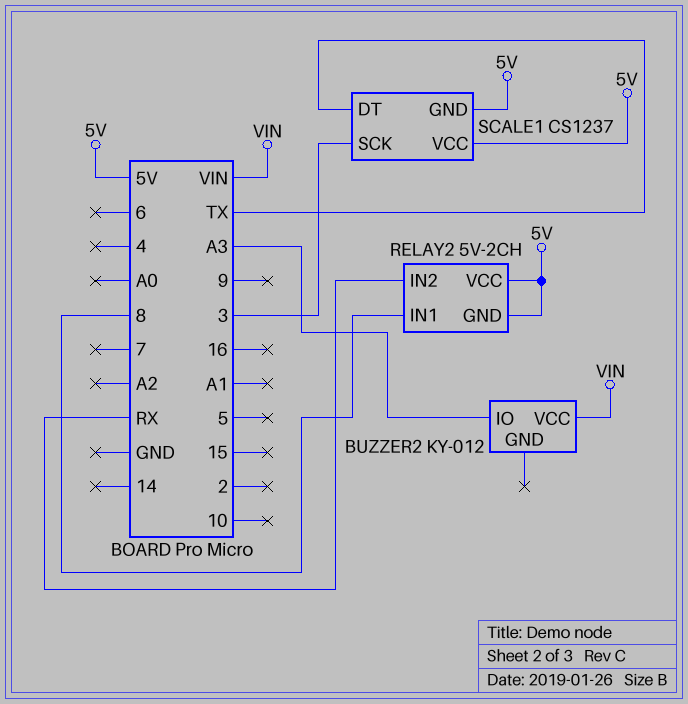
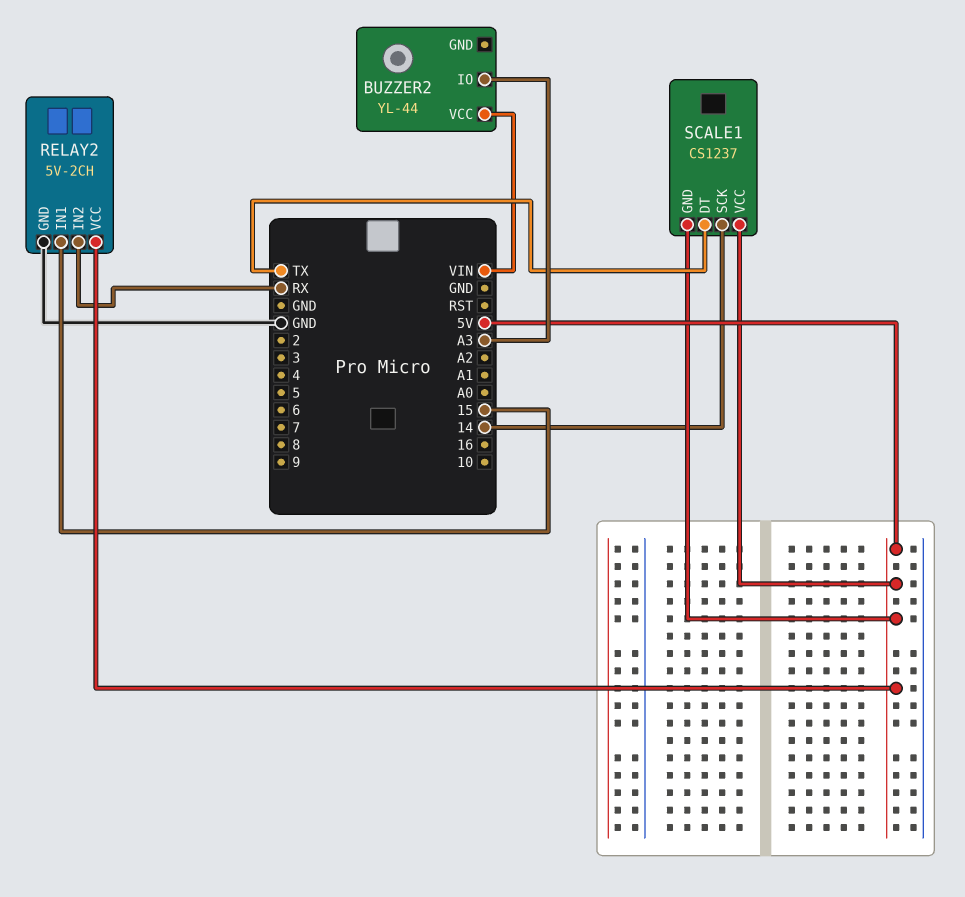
BUZZER2: KY-012 -> YL-44
RELAY2 pin GND: 5V -> GND
RELAY2 pin IN1: 8 -> 15
SCALE1 pin SCK: 3 -> 14

